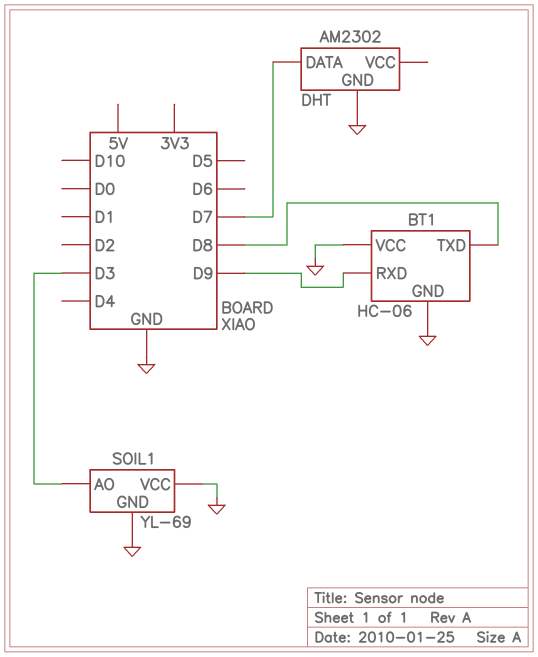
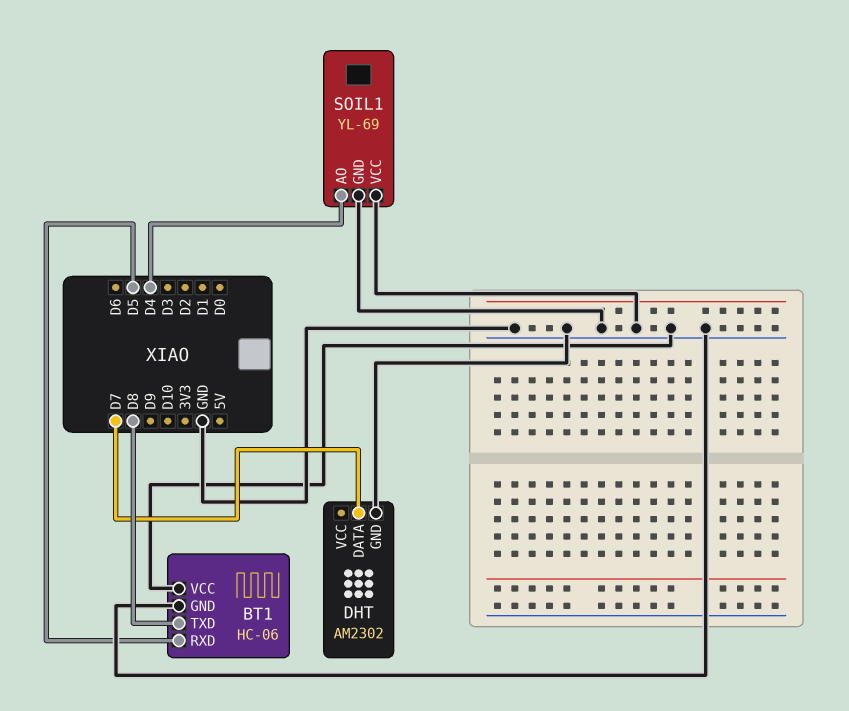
BT1 pin RXD: D9 -> D5
SOIL1 pin AO: D3 -> D4

